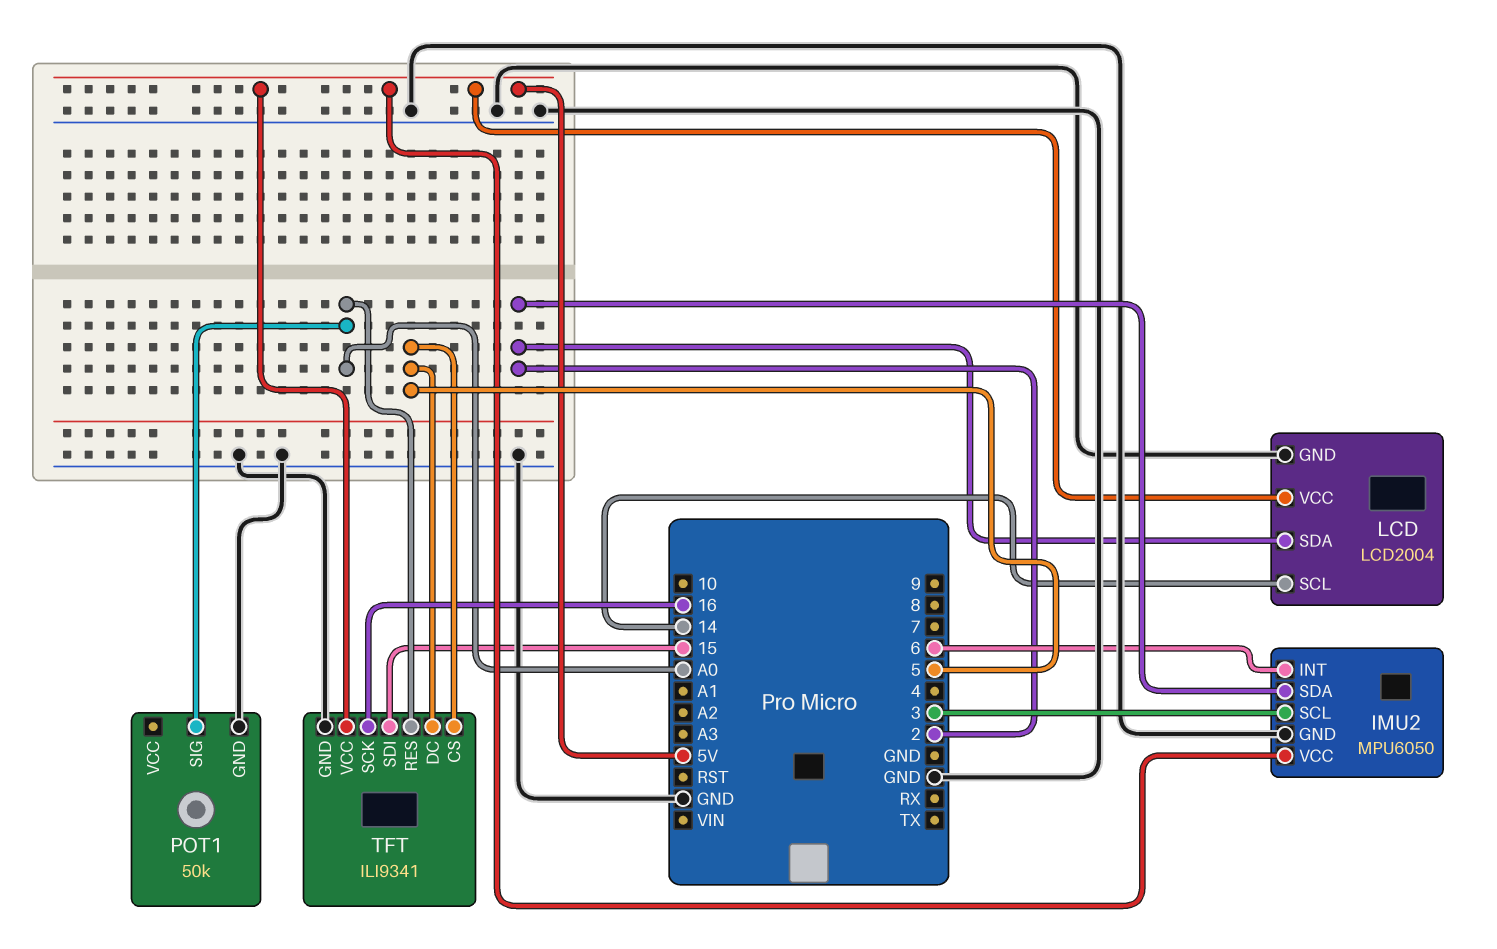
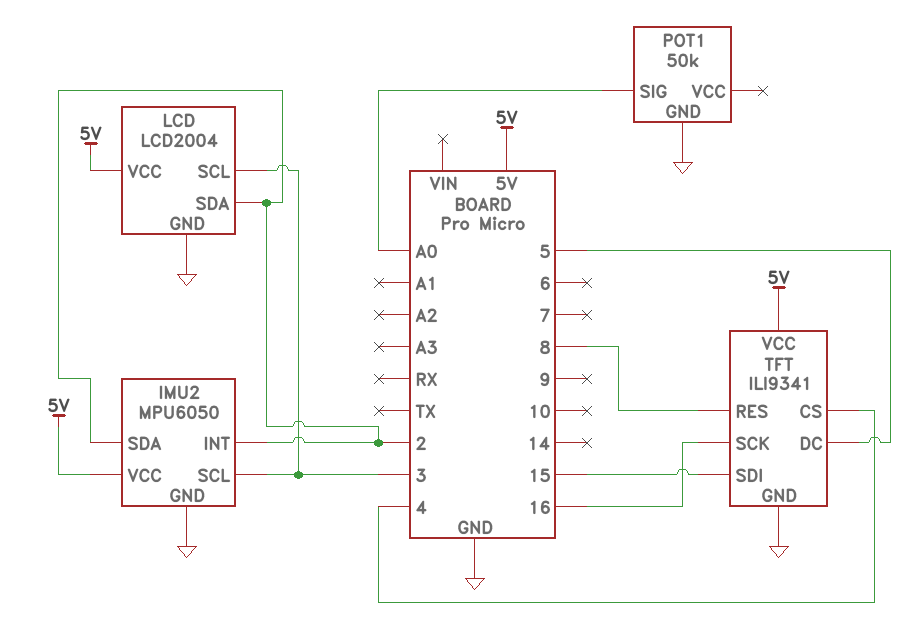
IMU2 pin INT: 6 -> 2
LCD pin SCL: 14 -> 3
TFT pin CS: 5 -> 4
TFT pin RES: A0 -> 8

